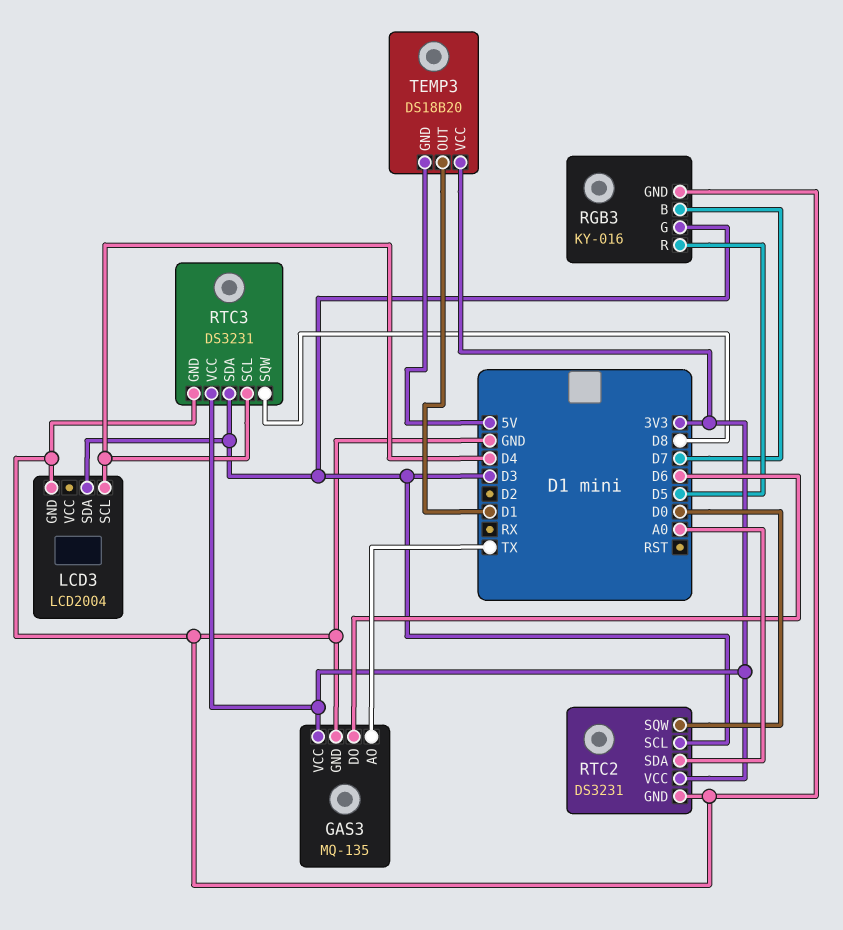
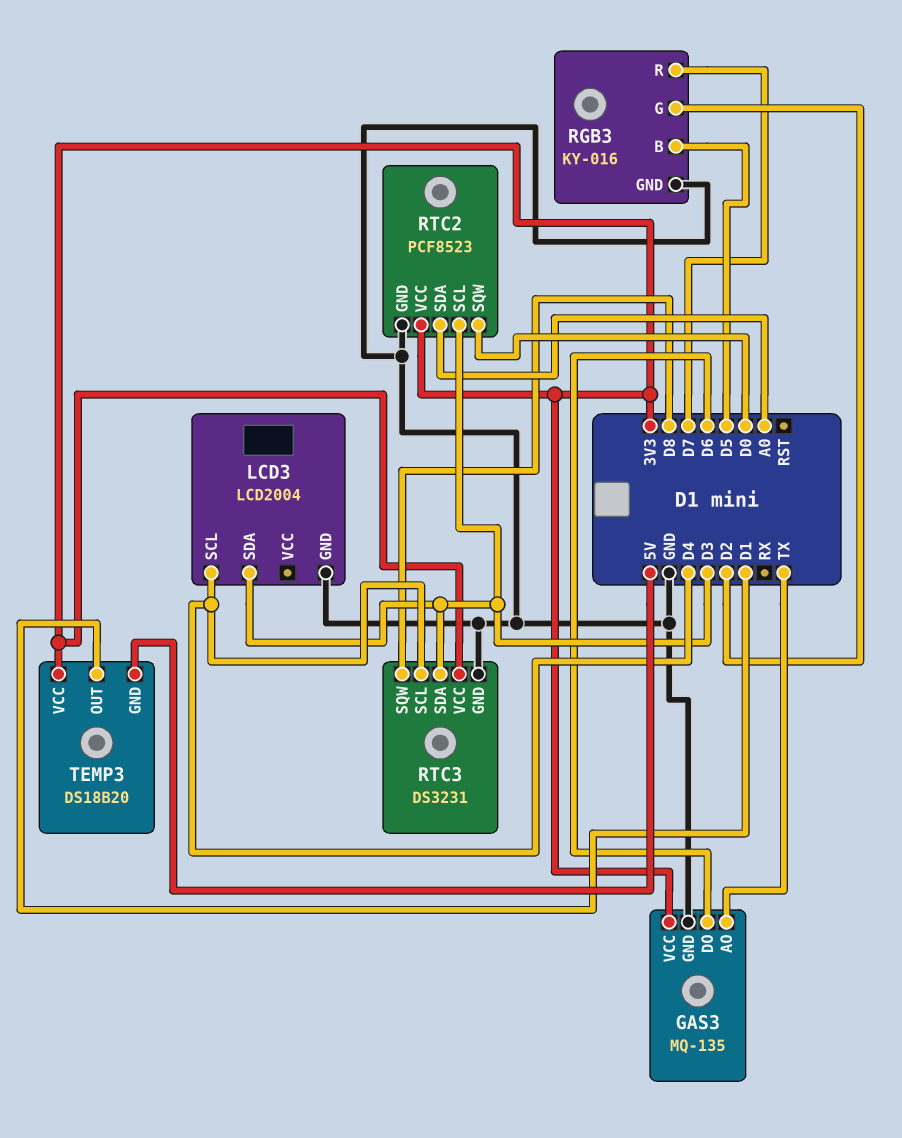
RGB3 pin B: D7 -> D5
RGB3 pin G: D3 -> D2
RGB3 pin R: D5 -> D7
RTC2: DS3231 -> PCF8523

